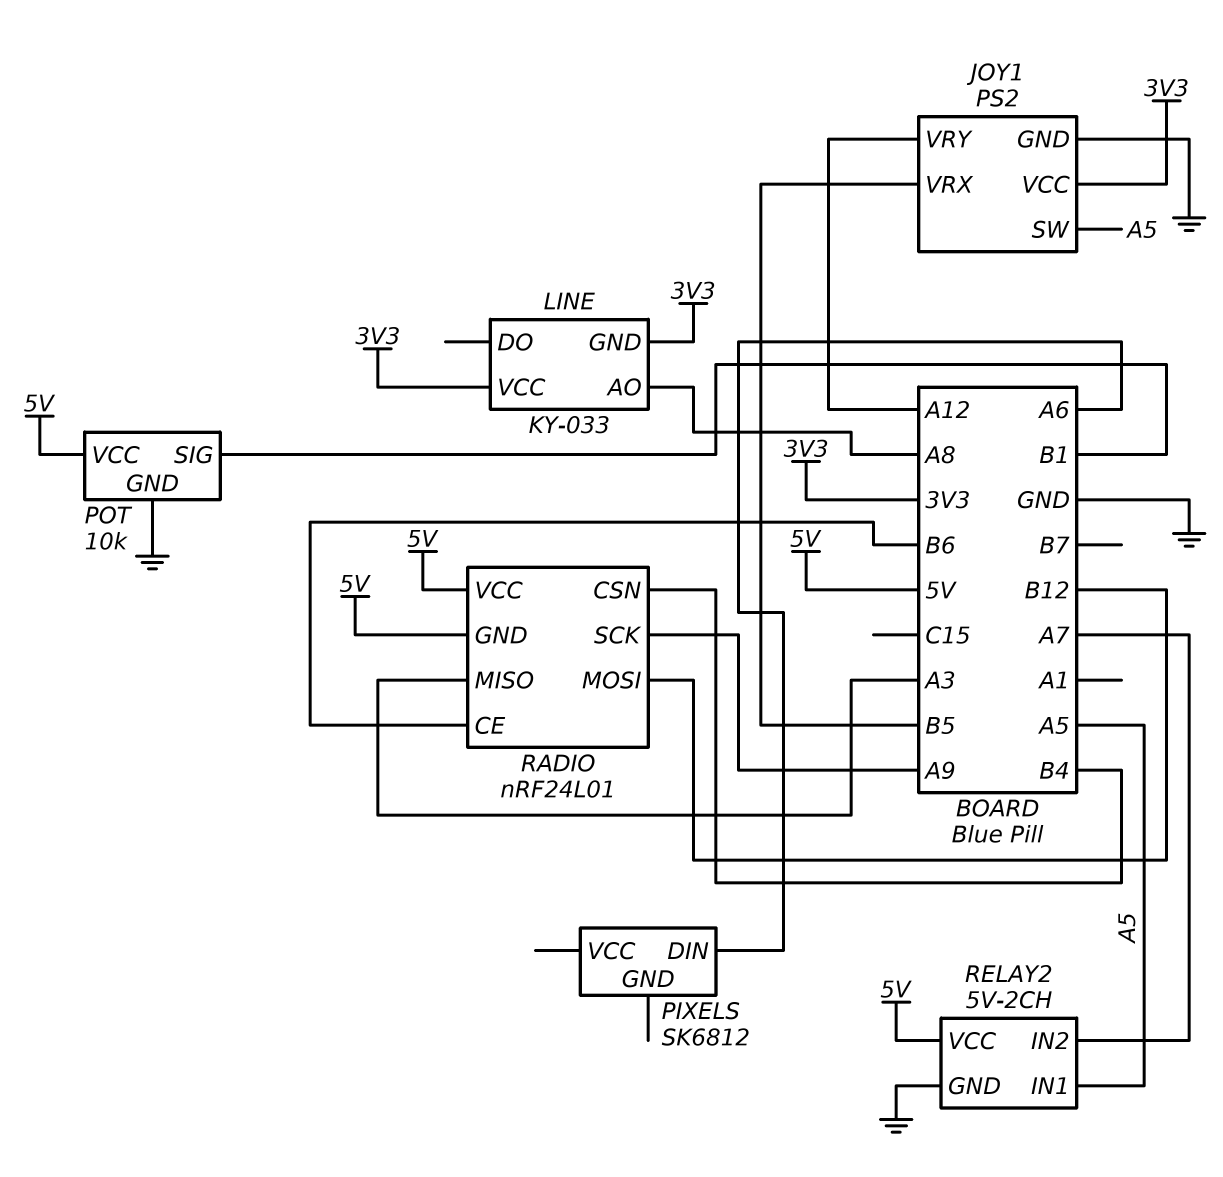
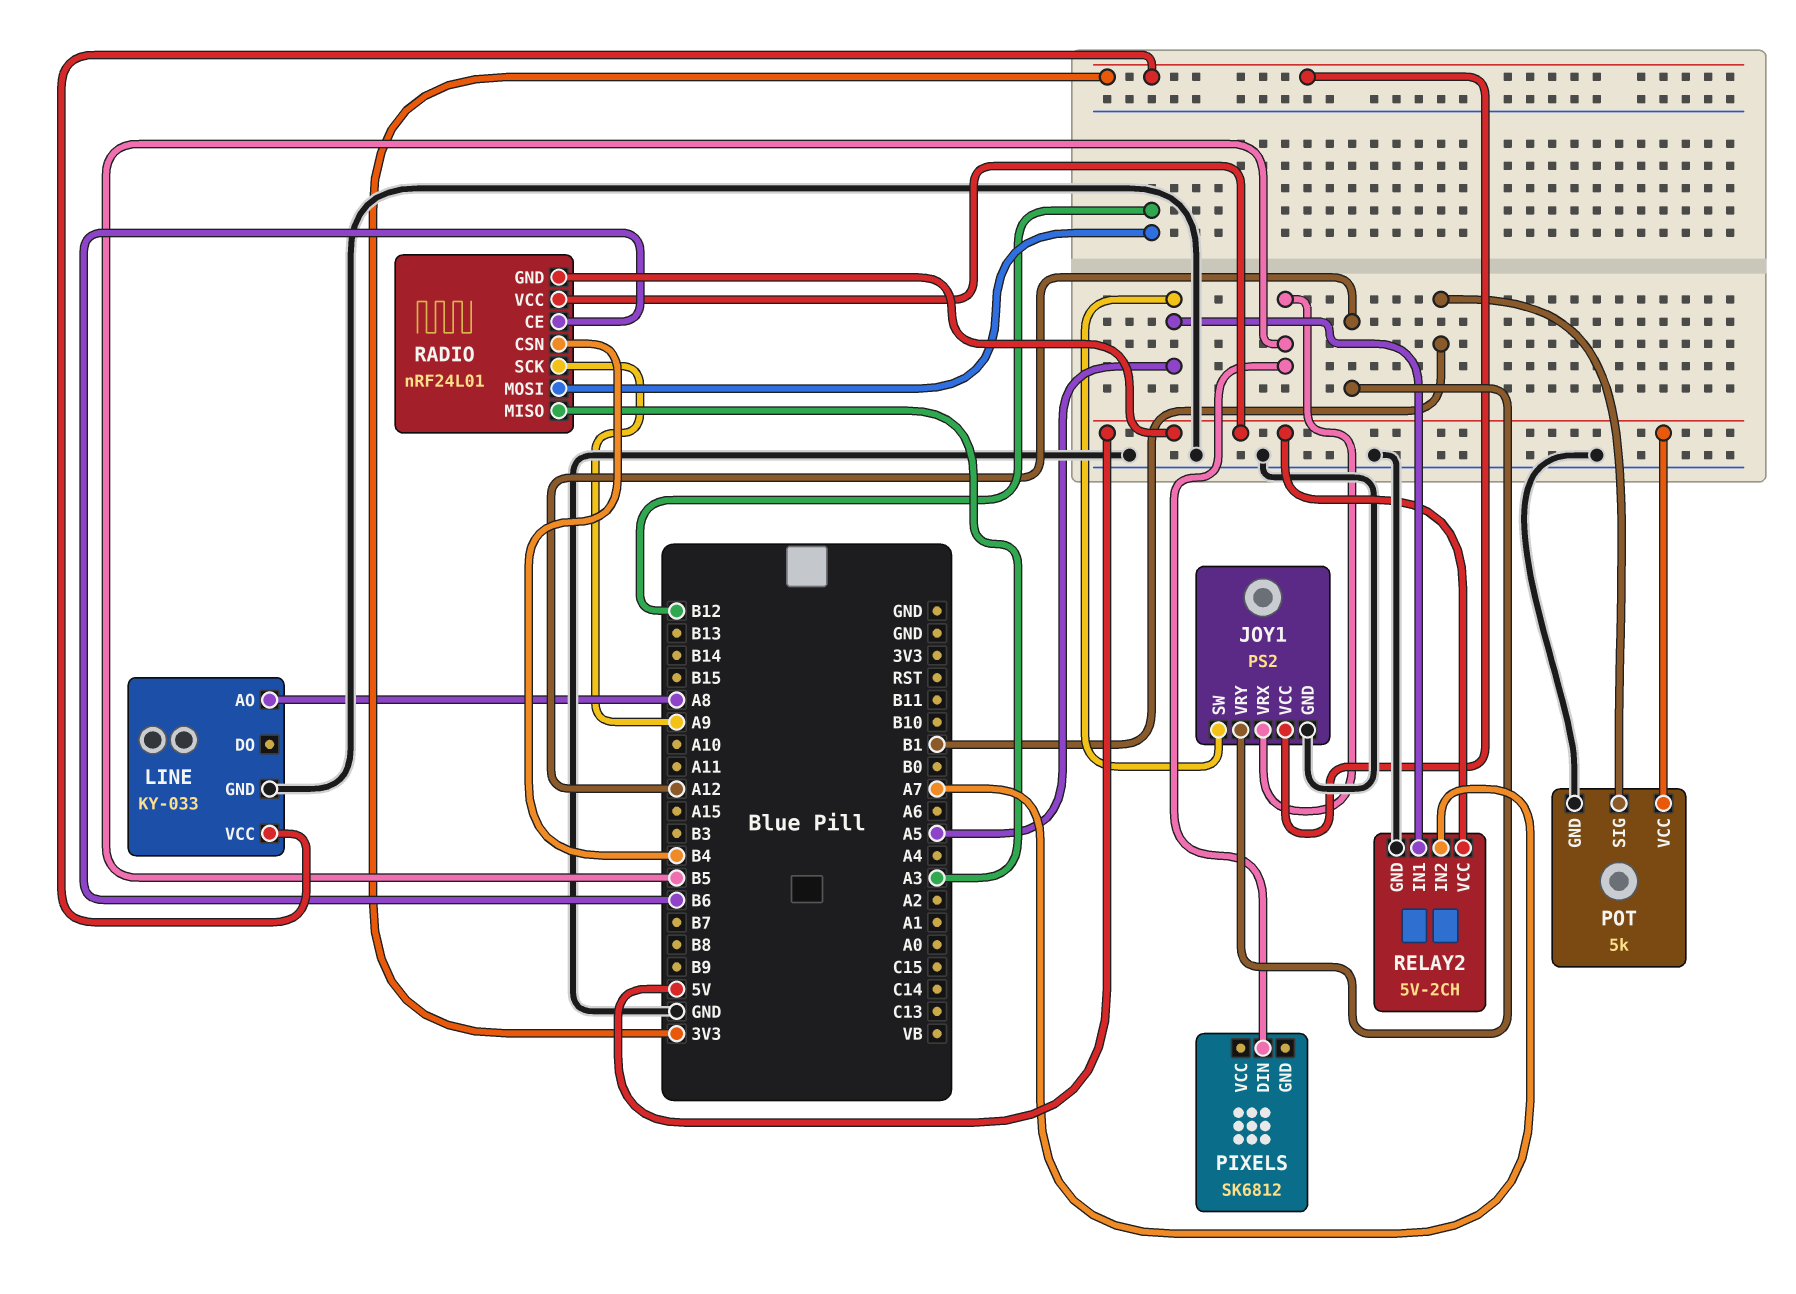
LINE pin GND: 3V3 -> GND
PIXELS pin DIN: A6 -> B5
POT: 10k -> 5k

